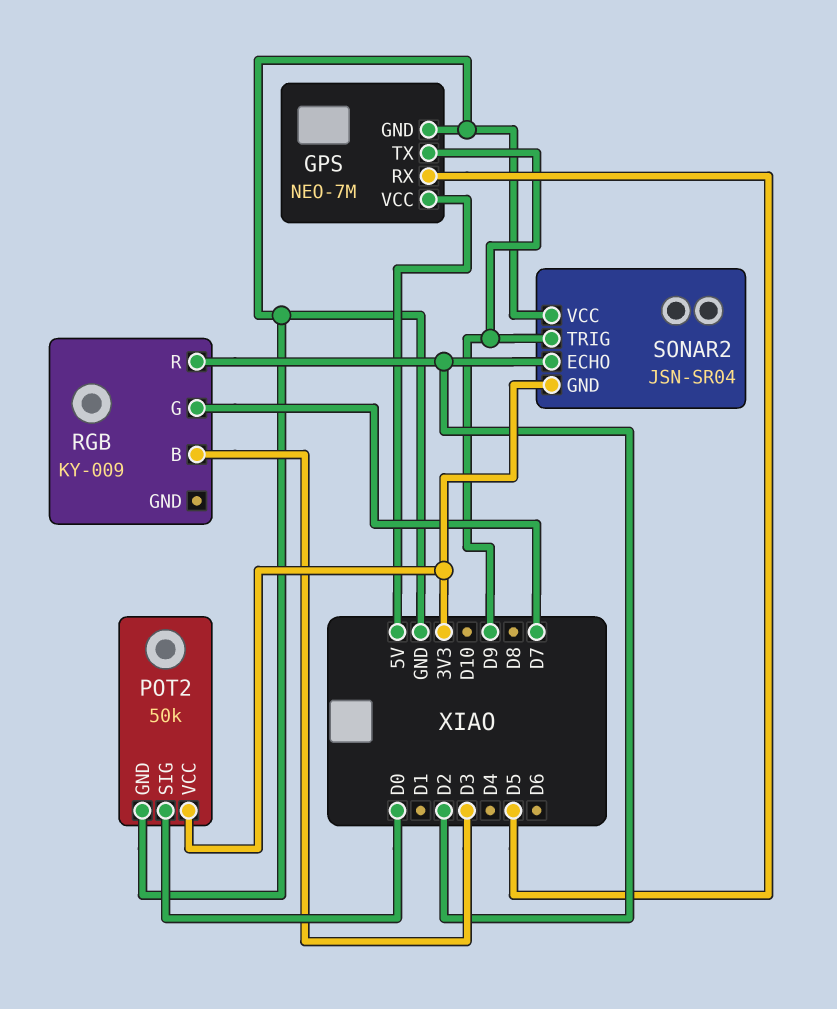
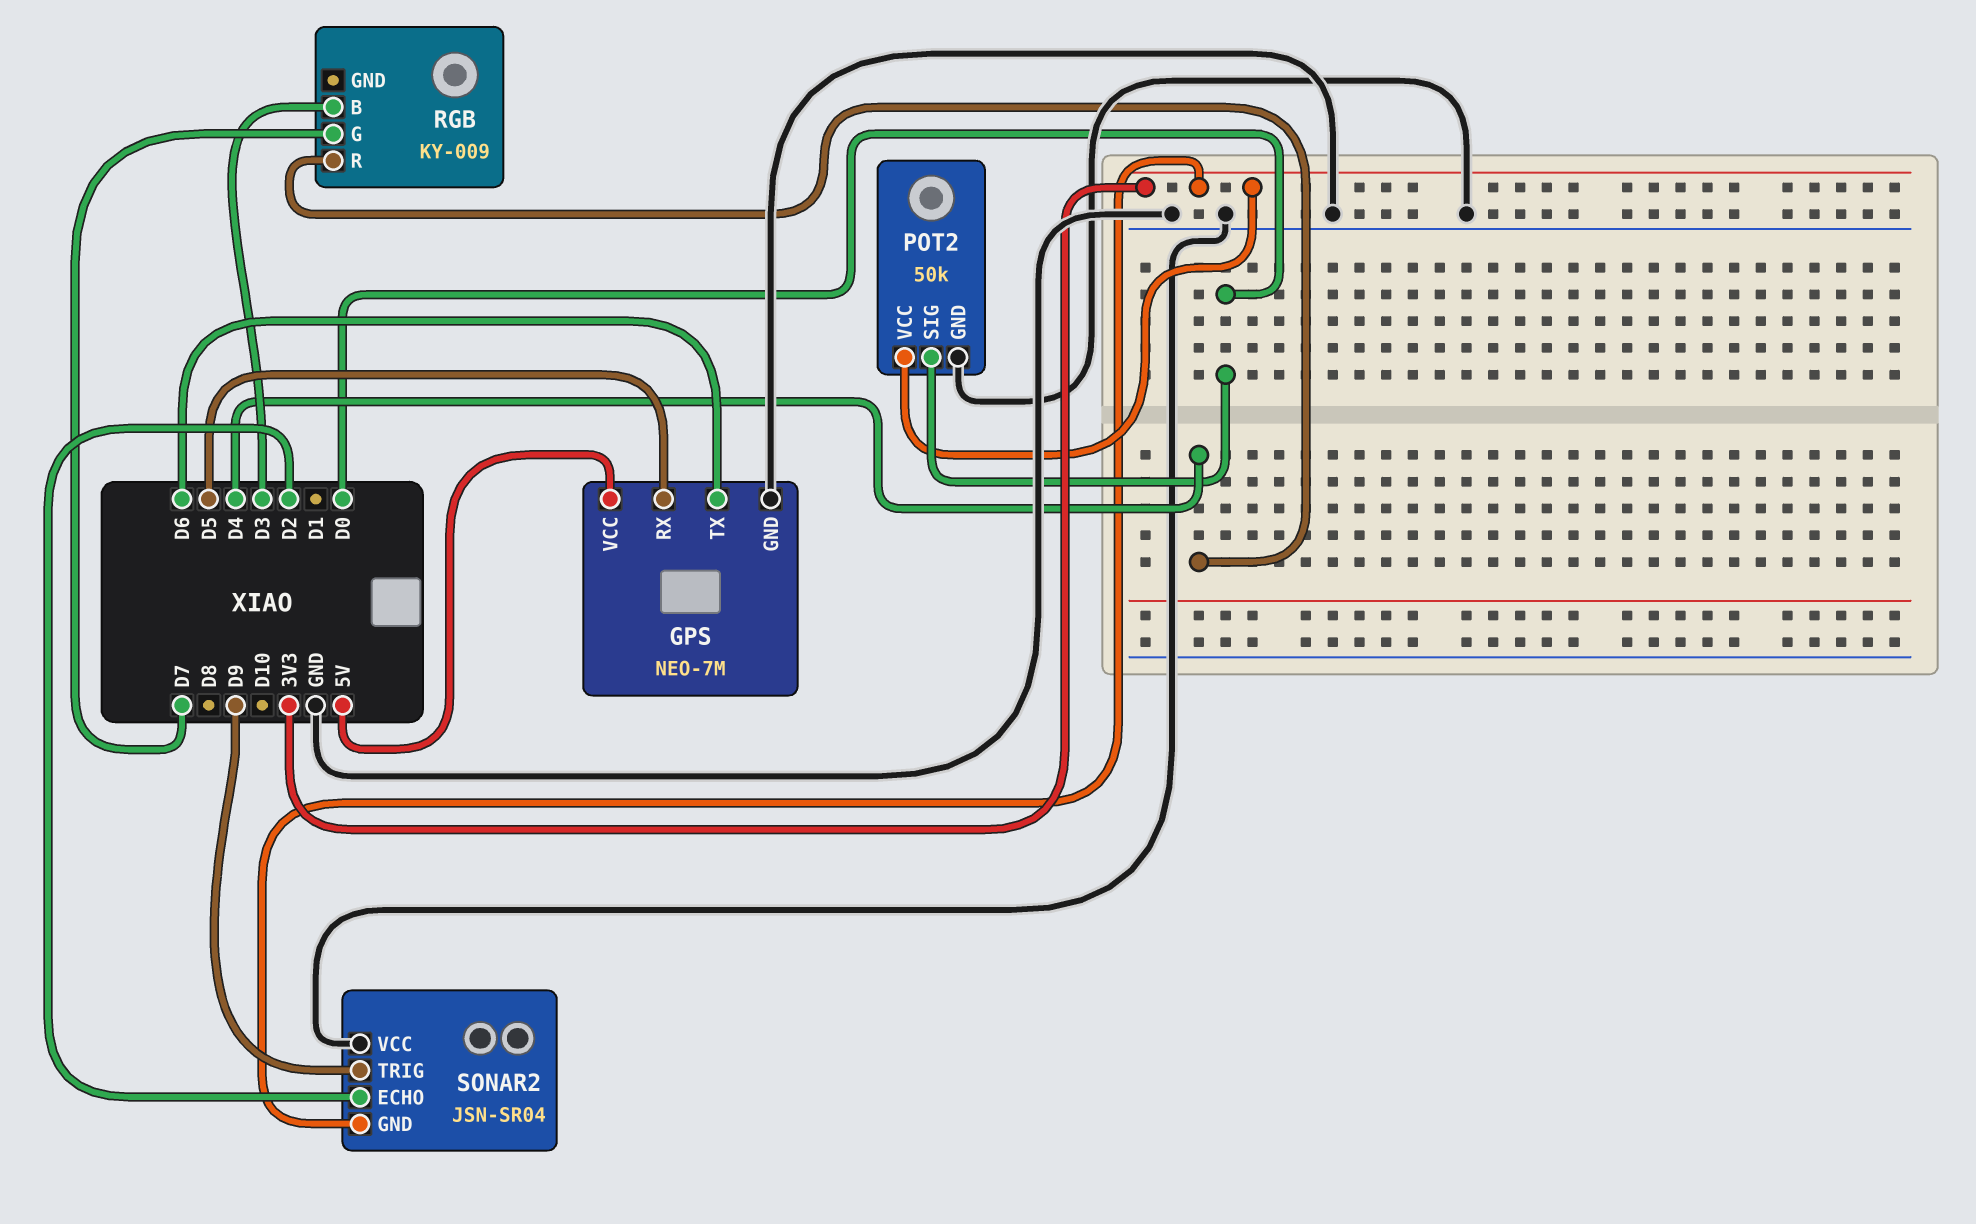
GPS pin TX: D9 -> D6
RGB pin R: D2 -> D4

